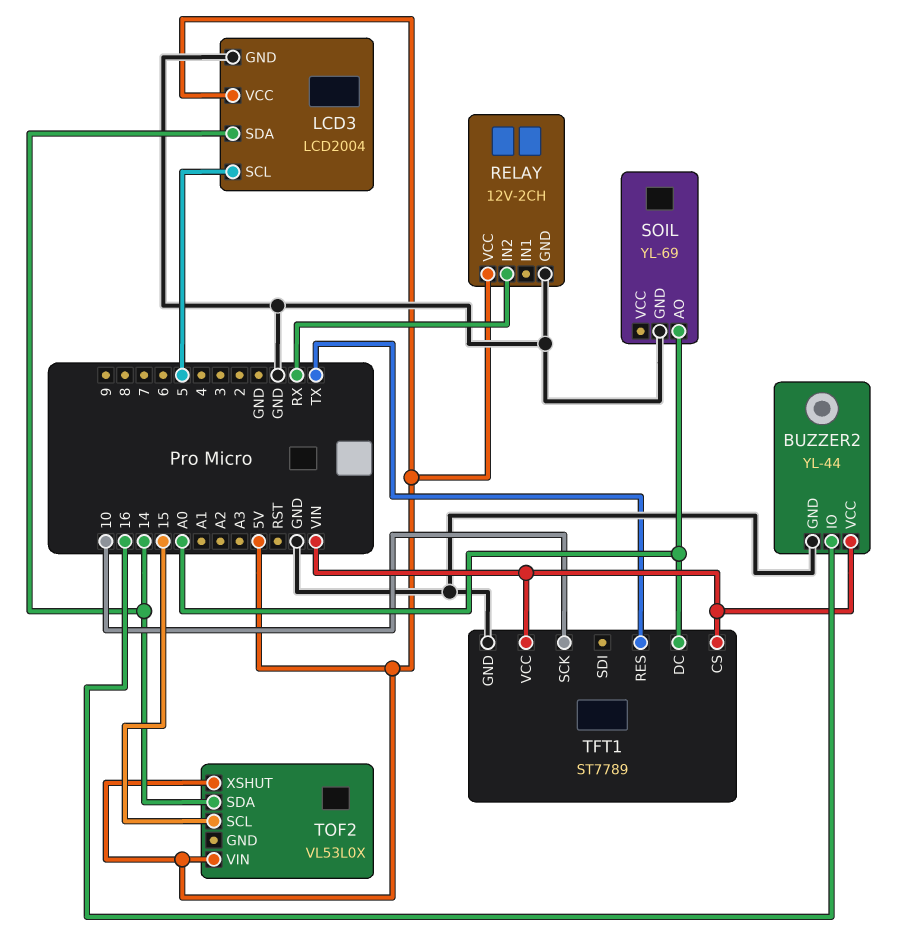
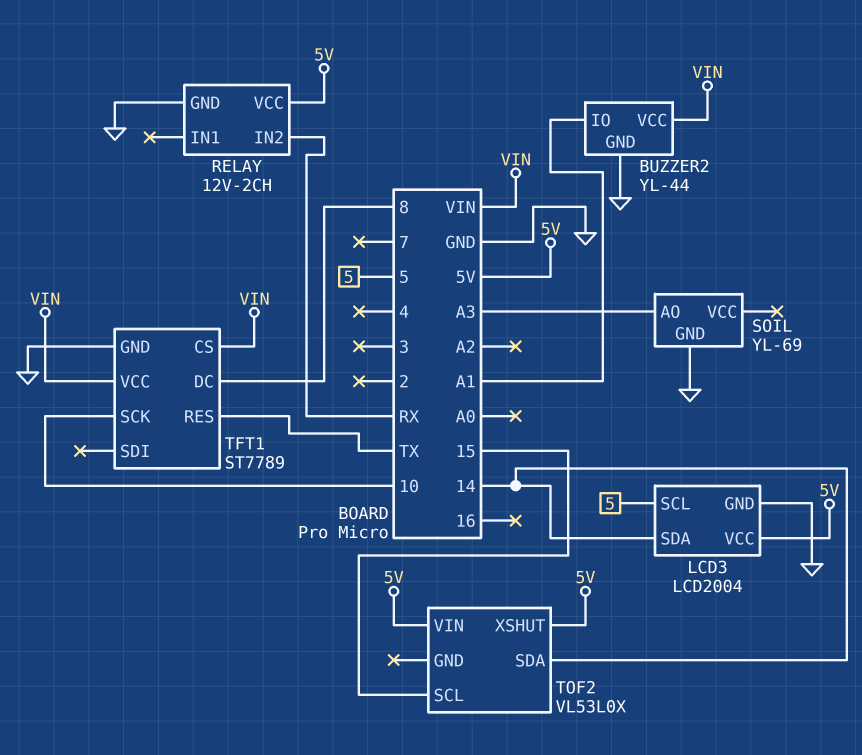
BUZZER2 pin IO: 16 -> A1
SOIL pin AO: A0 -> A3
TFT1 pin DC: A0 -> 8

